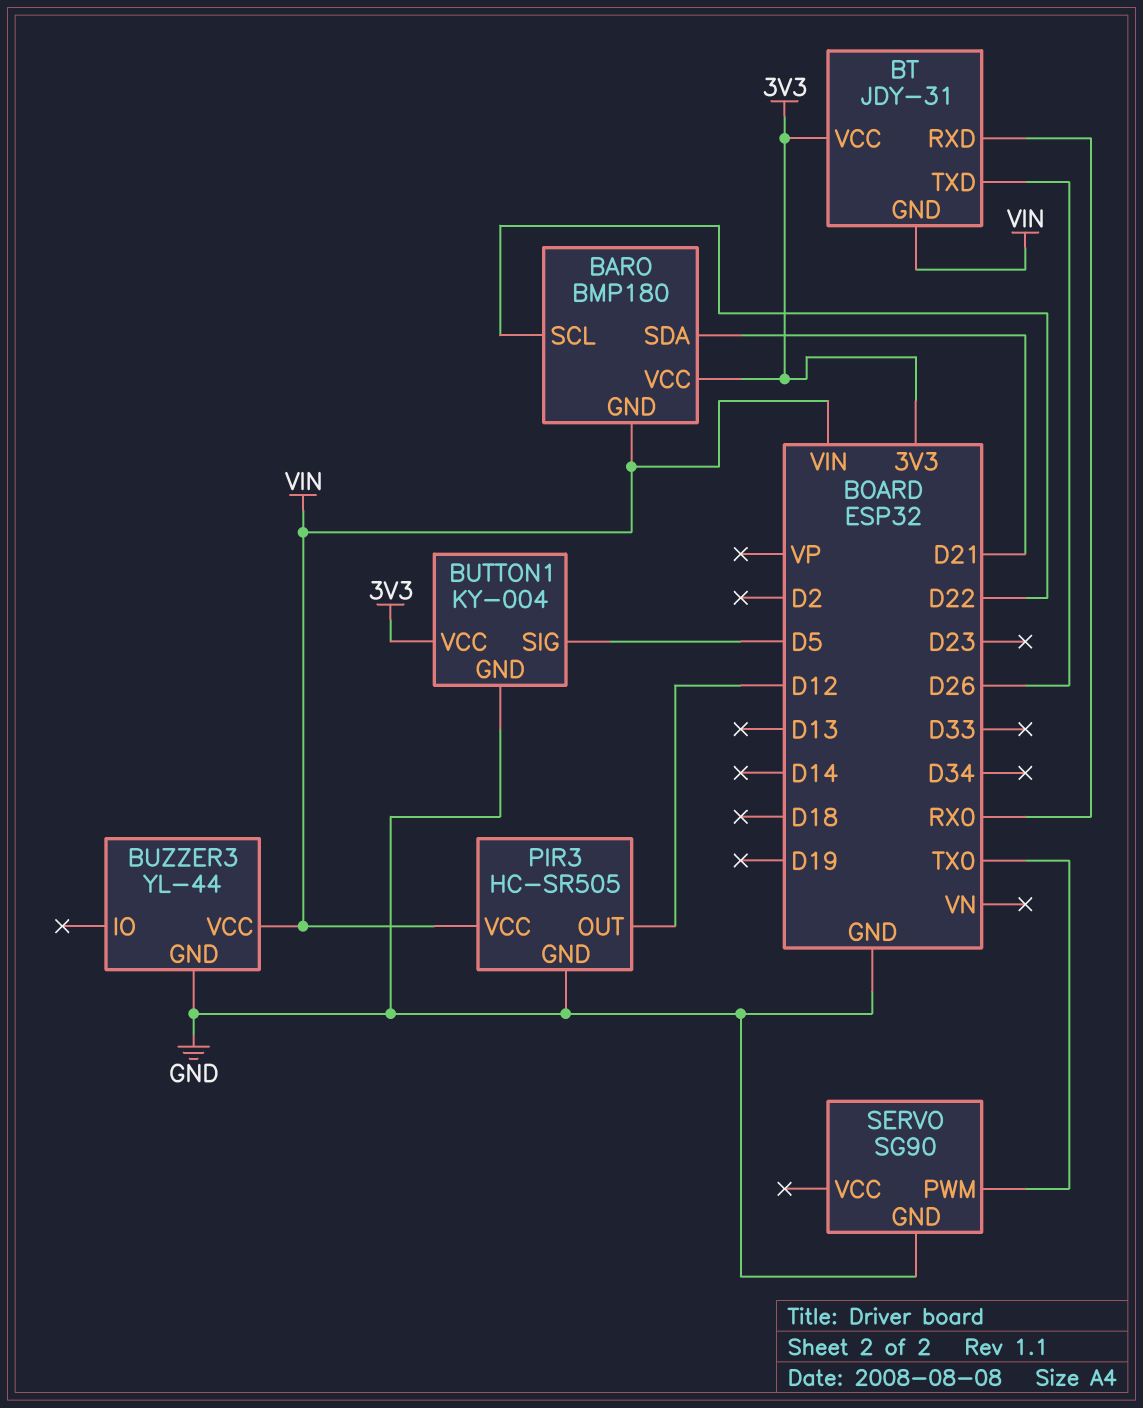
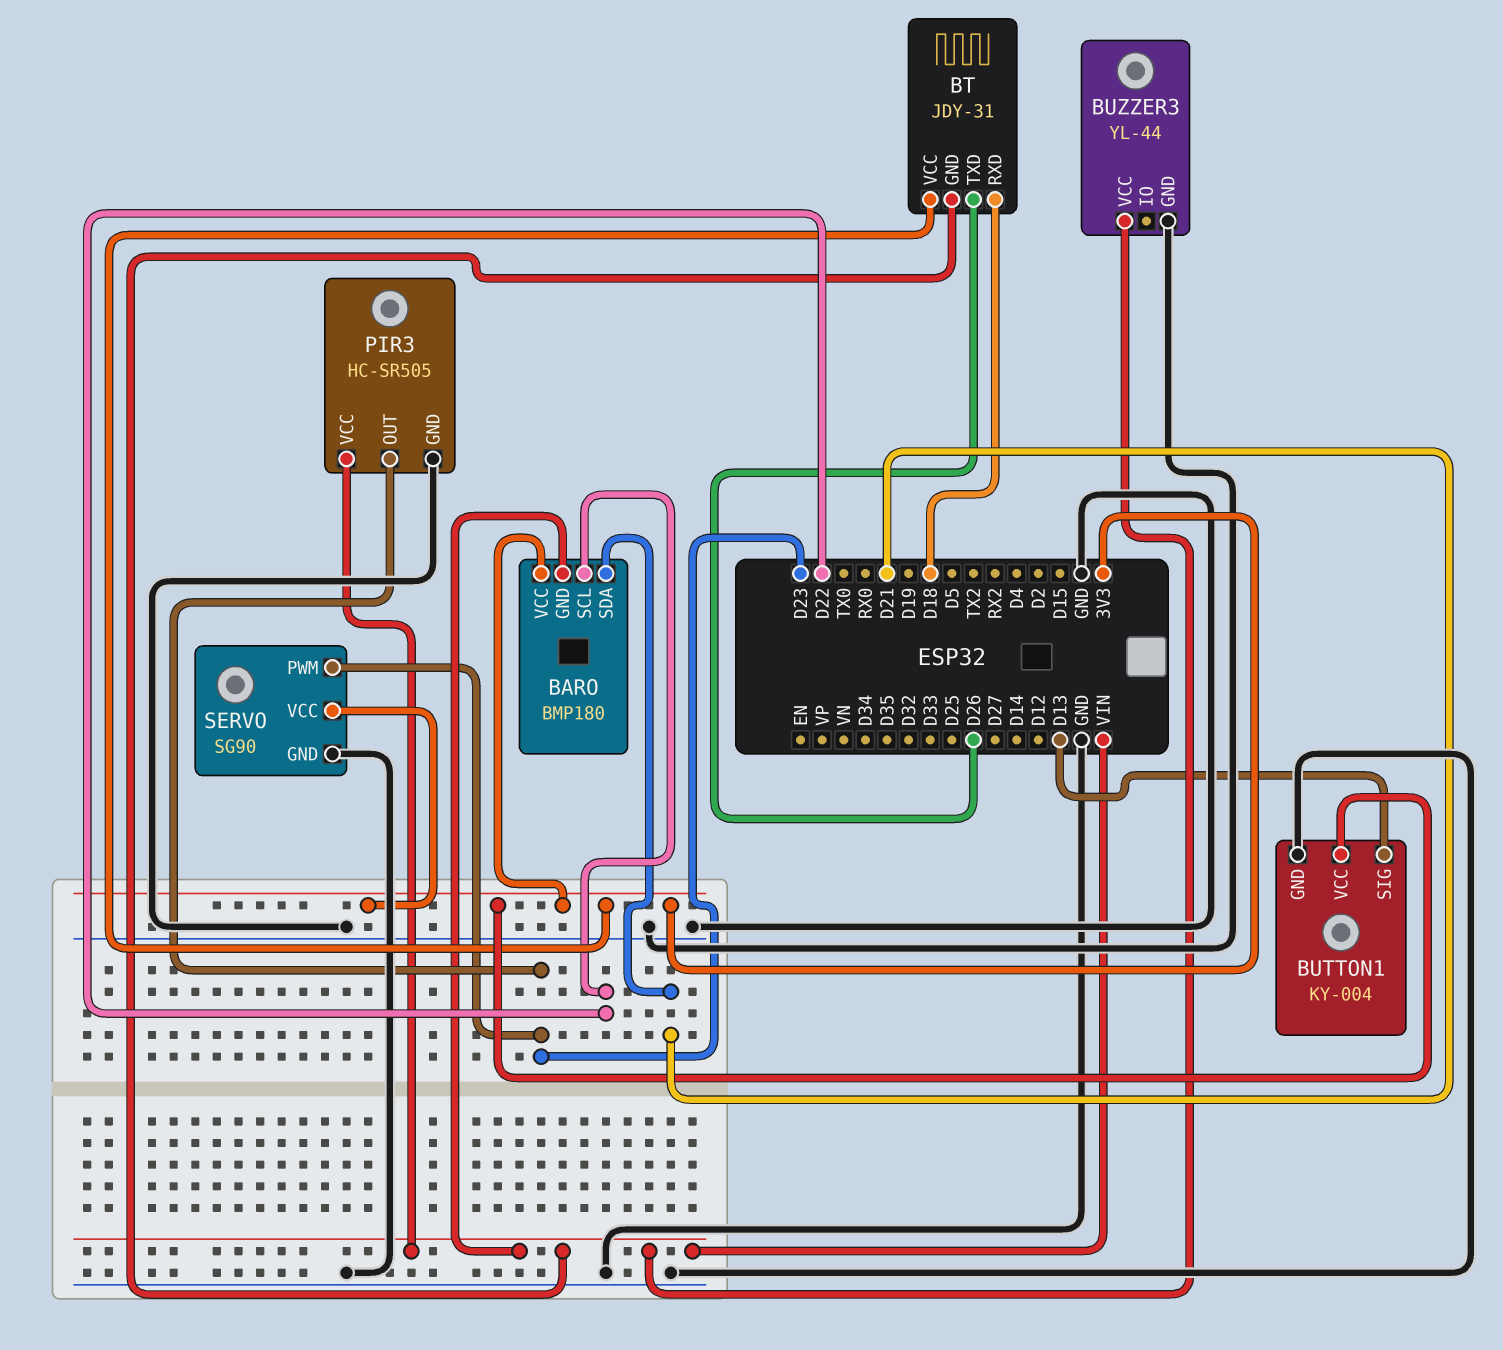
BT pin RXD: RX0 -> D18
BUTTON1 pin SIG: D5 -> D13
PIR3 pin OUT: D12 -> D23
SERVO pin PWM: TX0 -> D23
SERVO pin VCC: none -> 3V3

